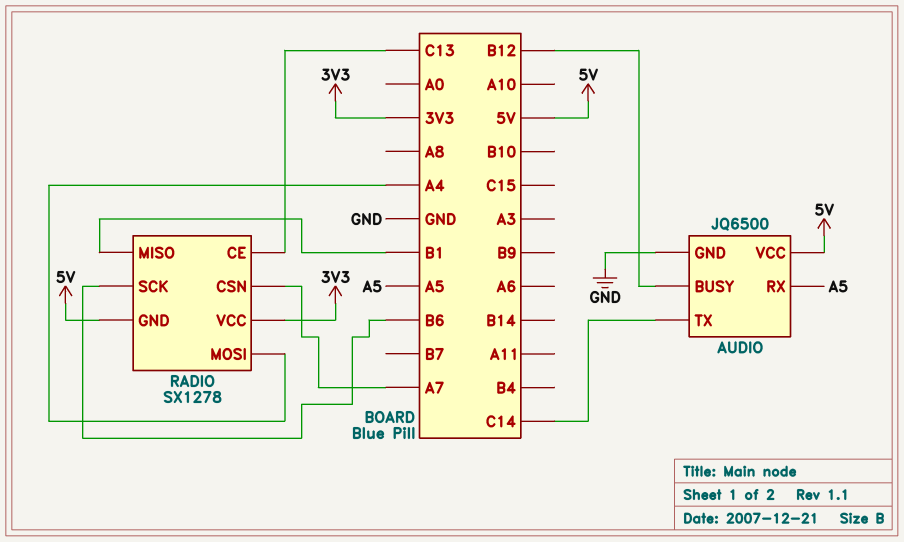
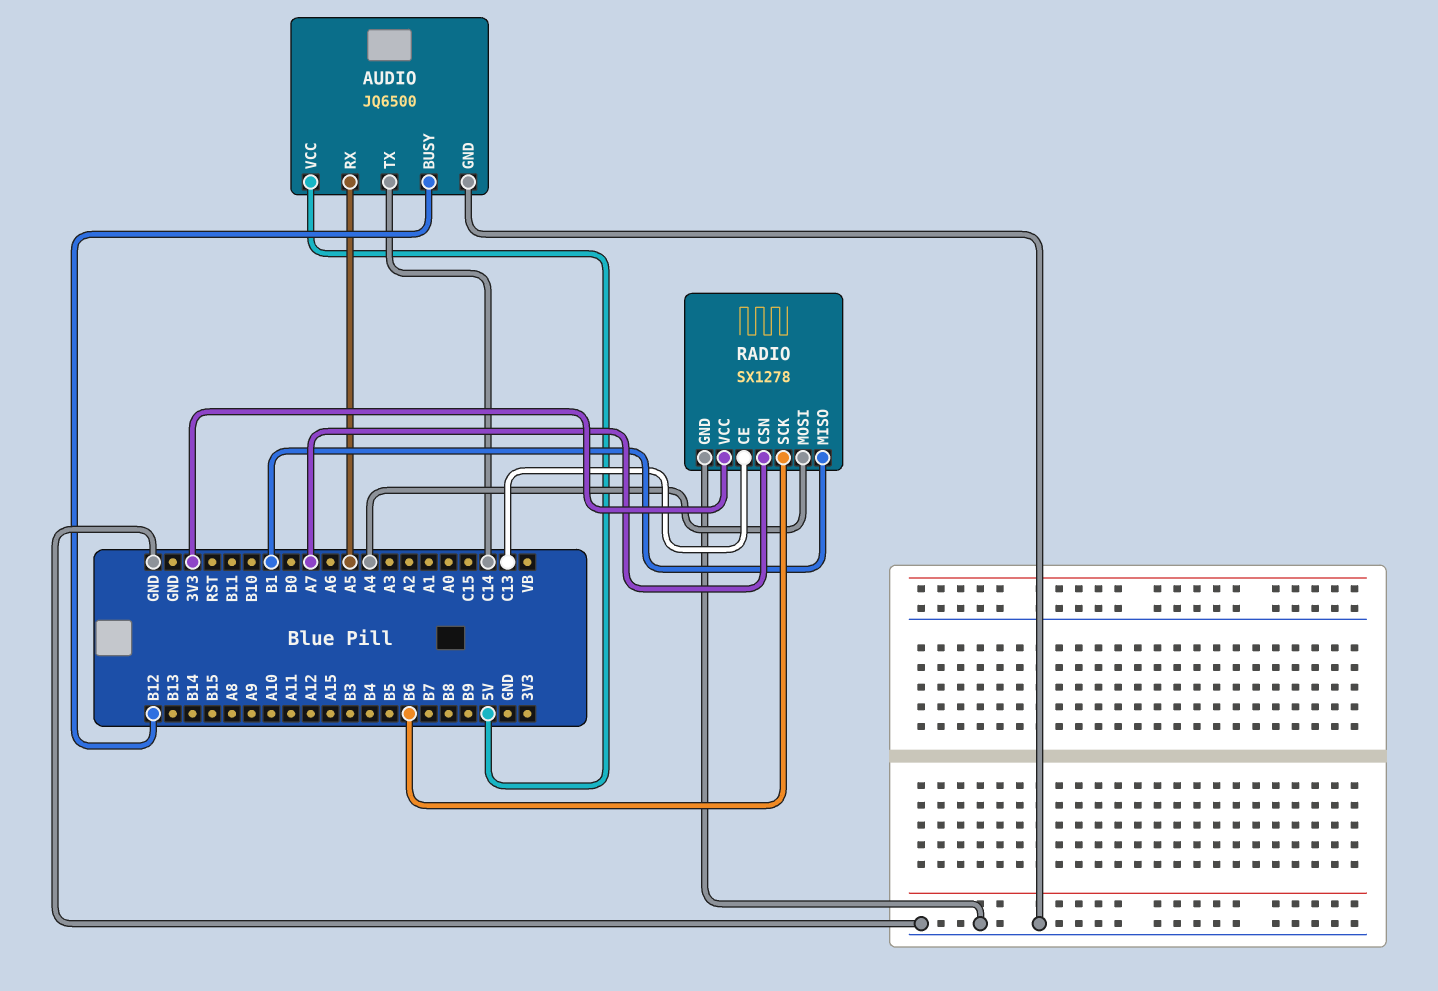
RADIO pin GND: 5V -> GND

